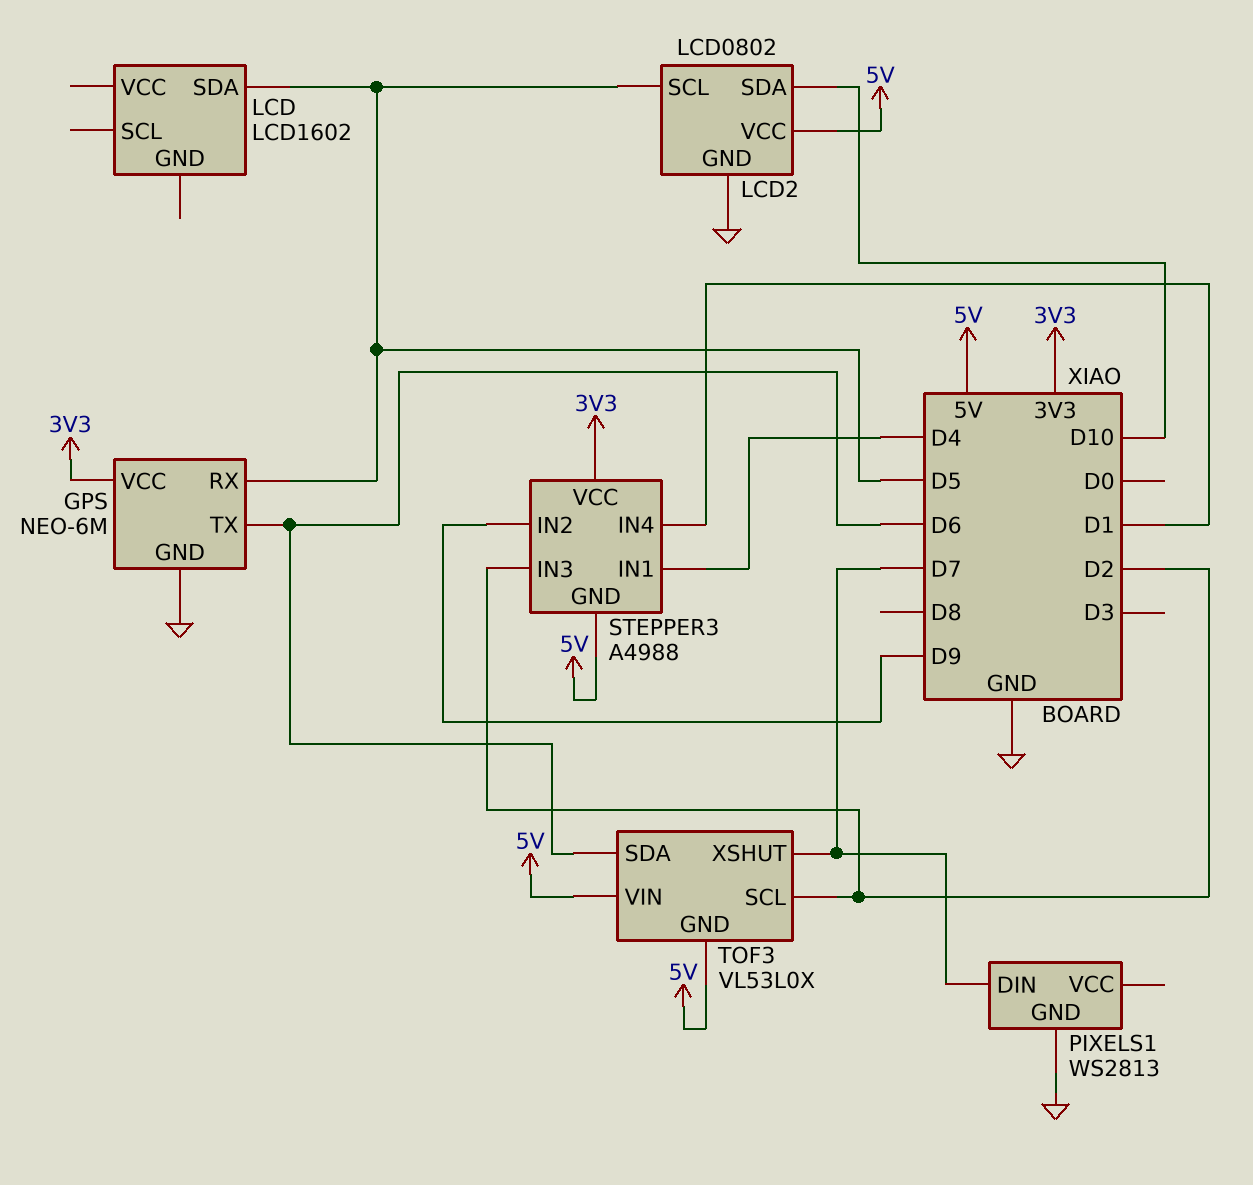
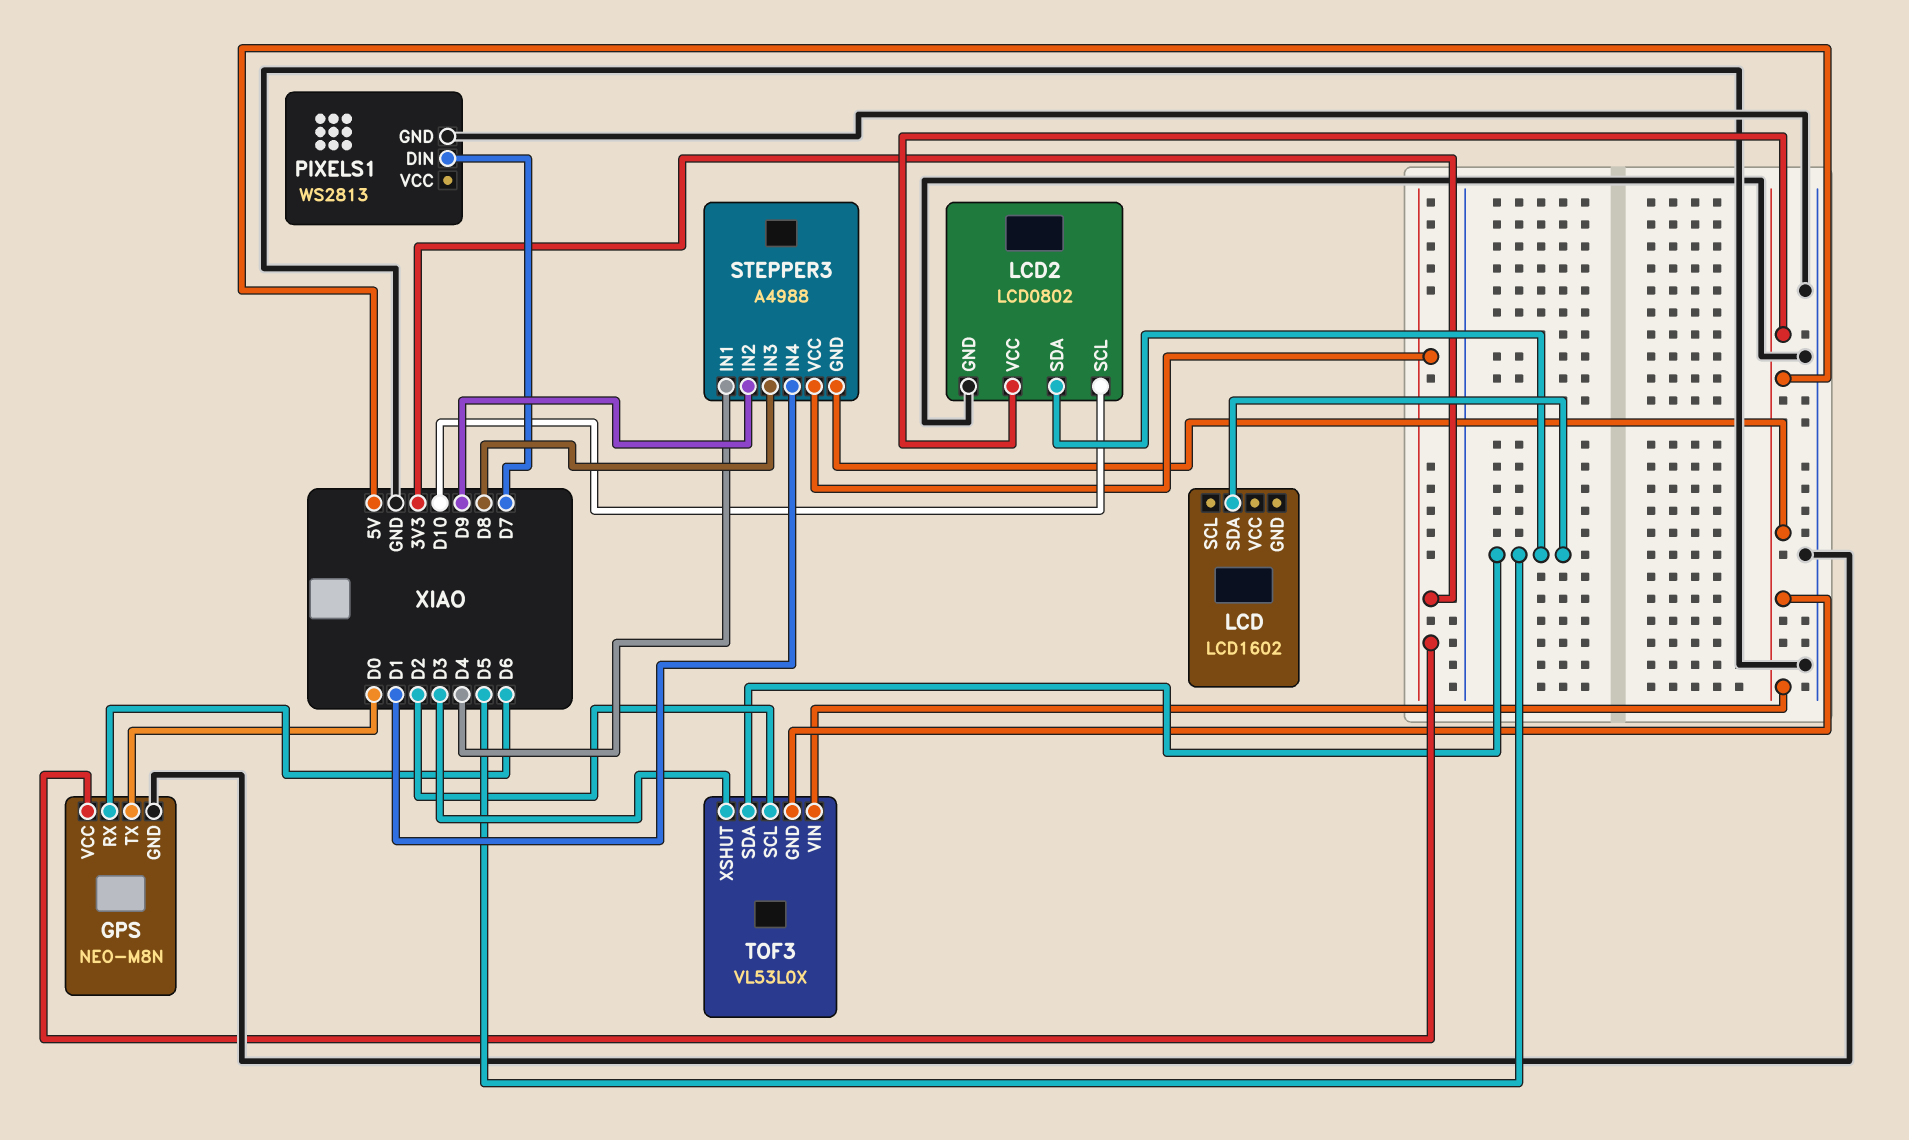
GPS: NEO-6M -> NEO-M8N
GPS pin RX: D5 -> D6
GPS pin TX: D6 -> D0
LCD2 pin SCL: D5 -> D10
LCD2 pin SDA: D10 -> D5
STEPPER3 pin IN3: D2 -> D8
TOF3 pin SDA: D6 -> D5
TOF3 pin XSHUT: D7 -> D3

